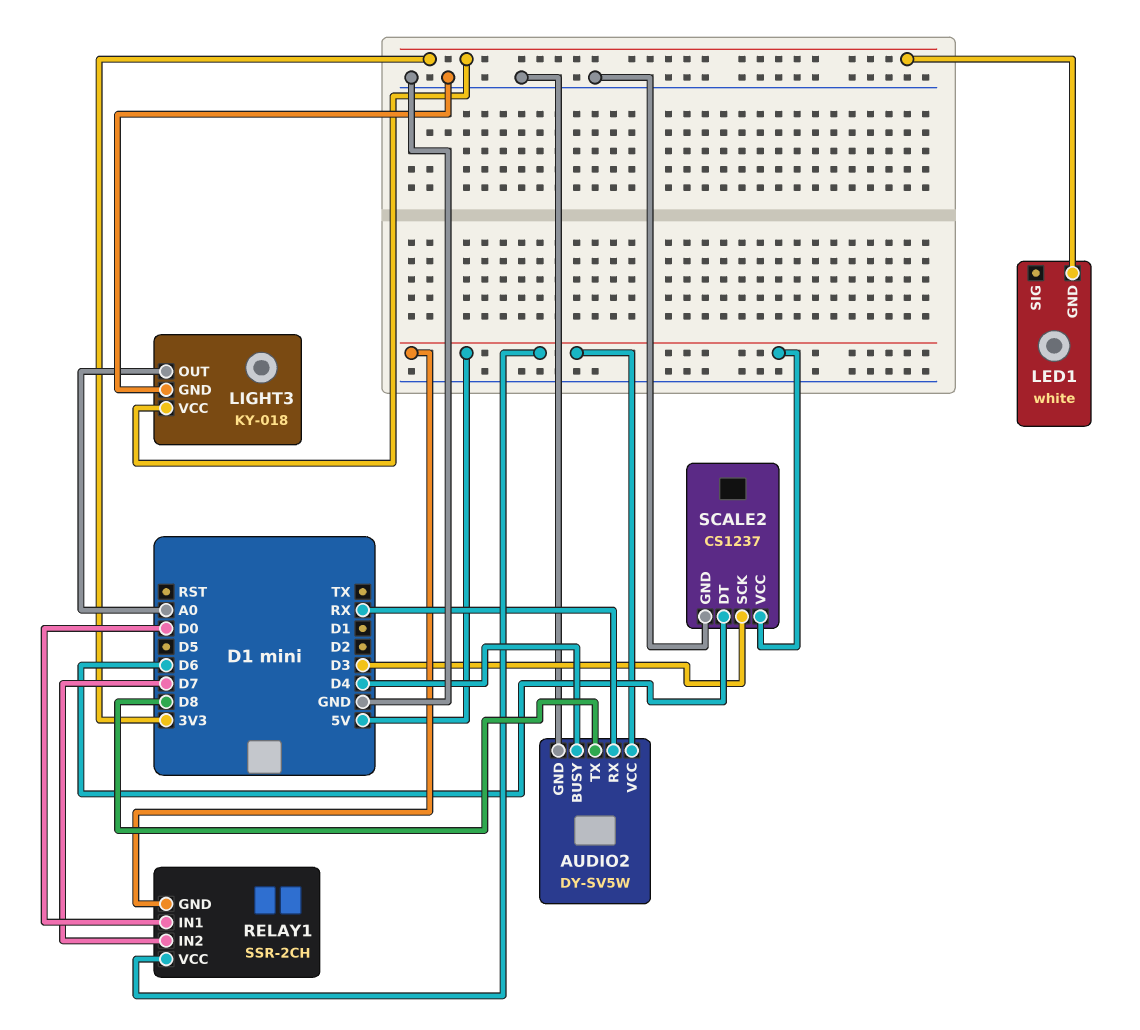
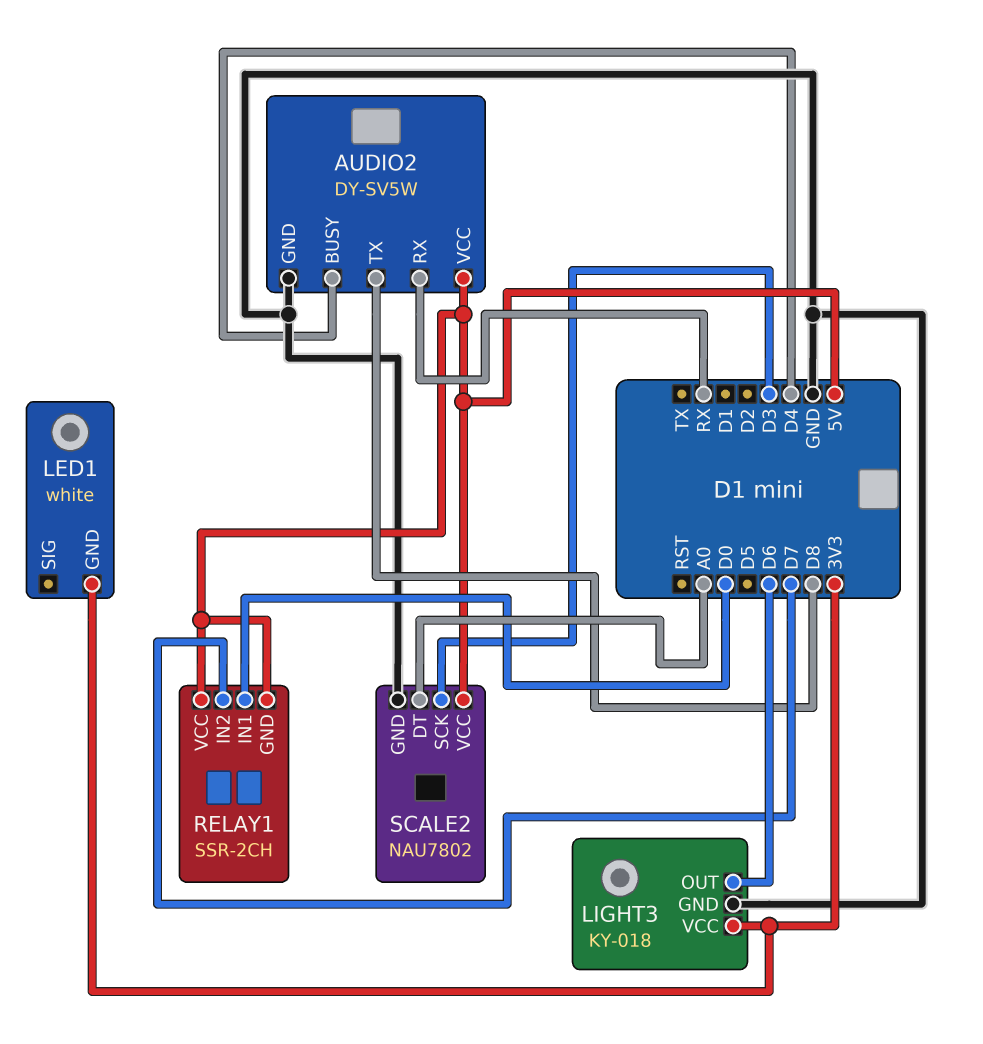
LIGHT3 pin OUT: A0 -> D6
SCALE2: CS1237 -> NAU7802
SCALE2 pin DT: D6 -> A0

